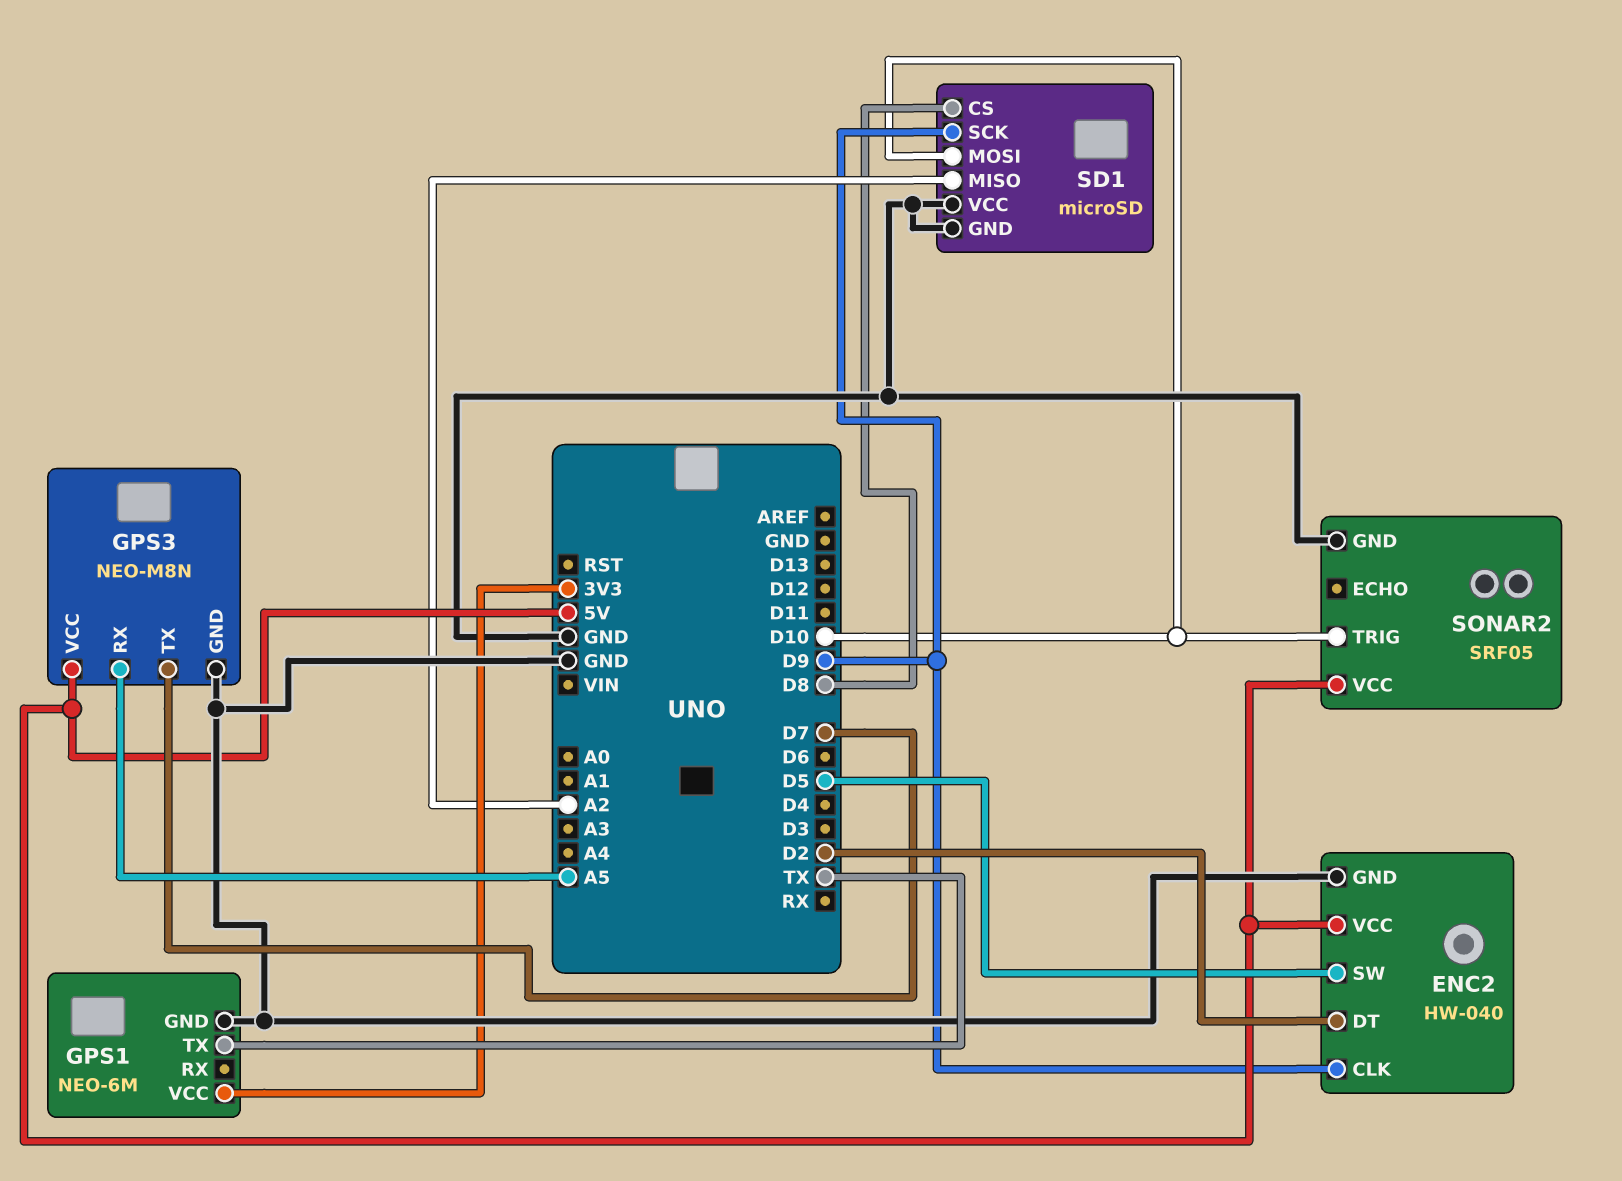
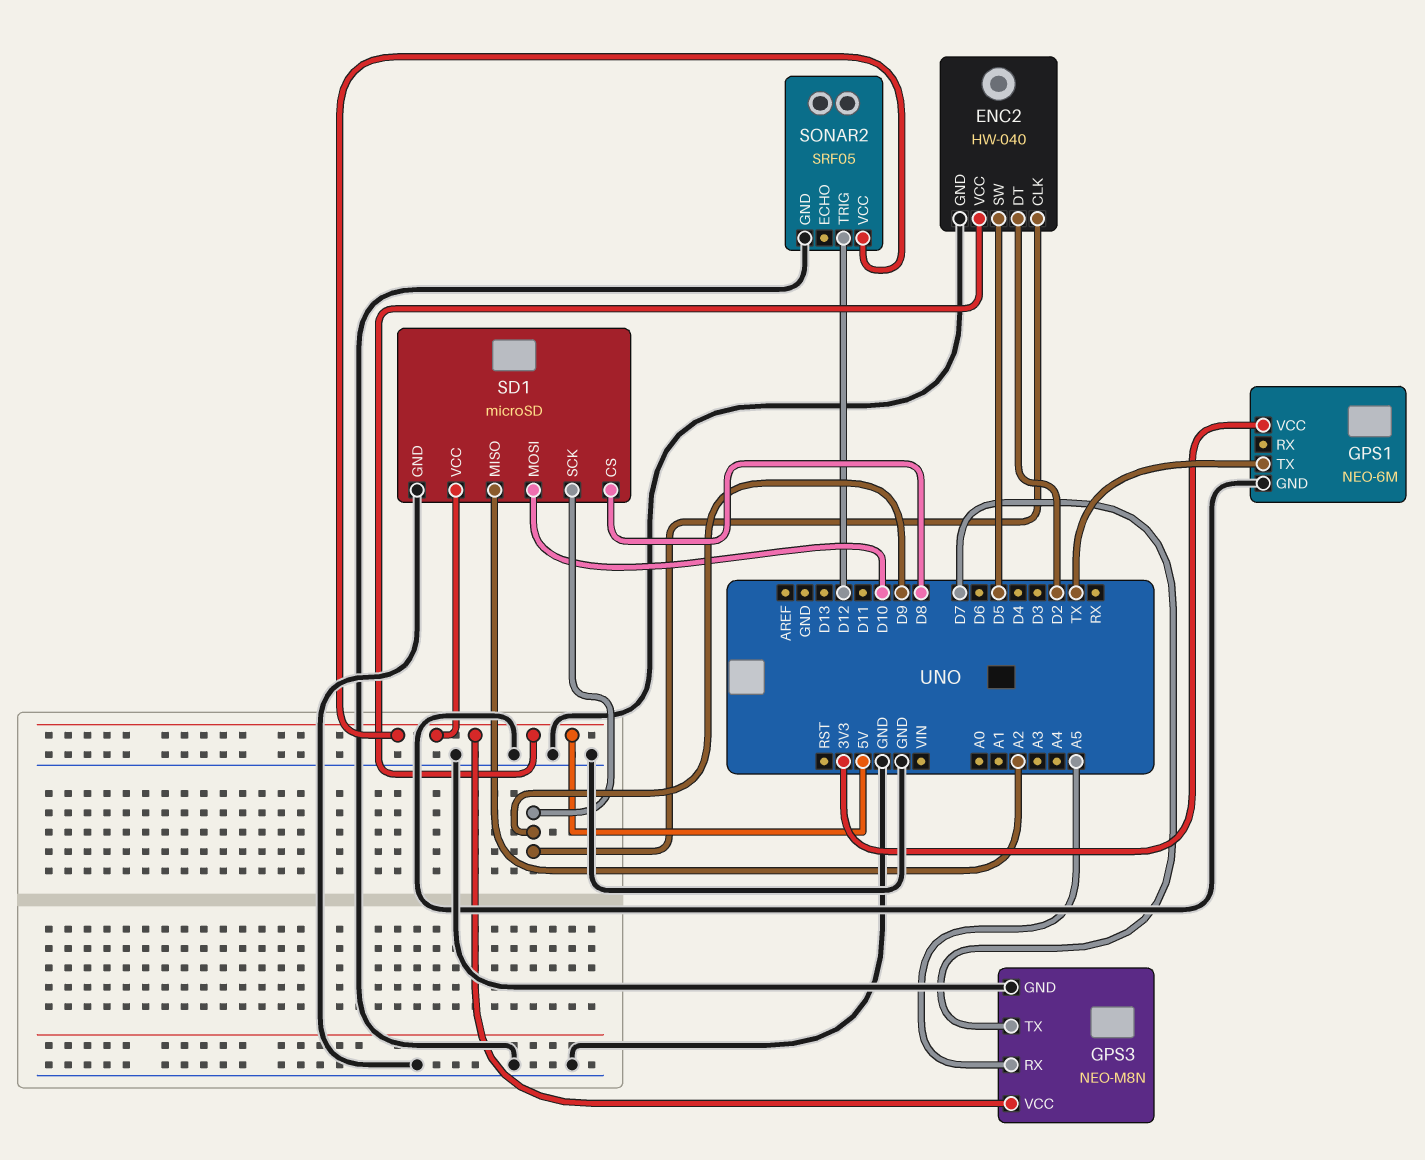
SD1 pin VCC: GND -> 5V
SONAR2 pin TRIG: D10 -> D12

